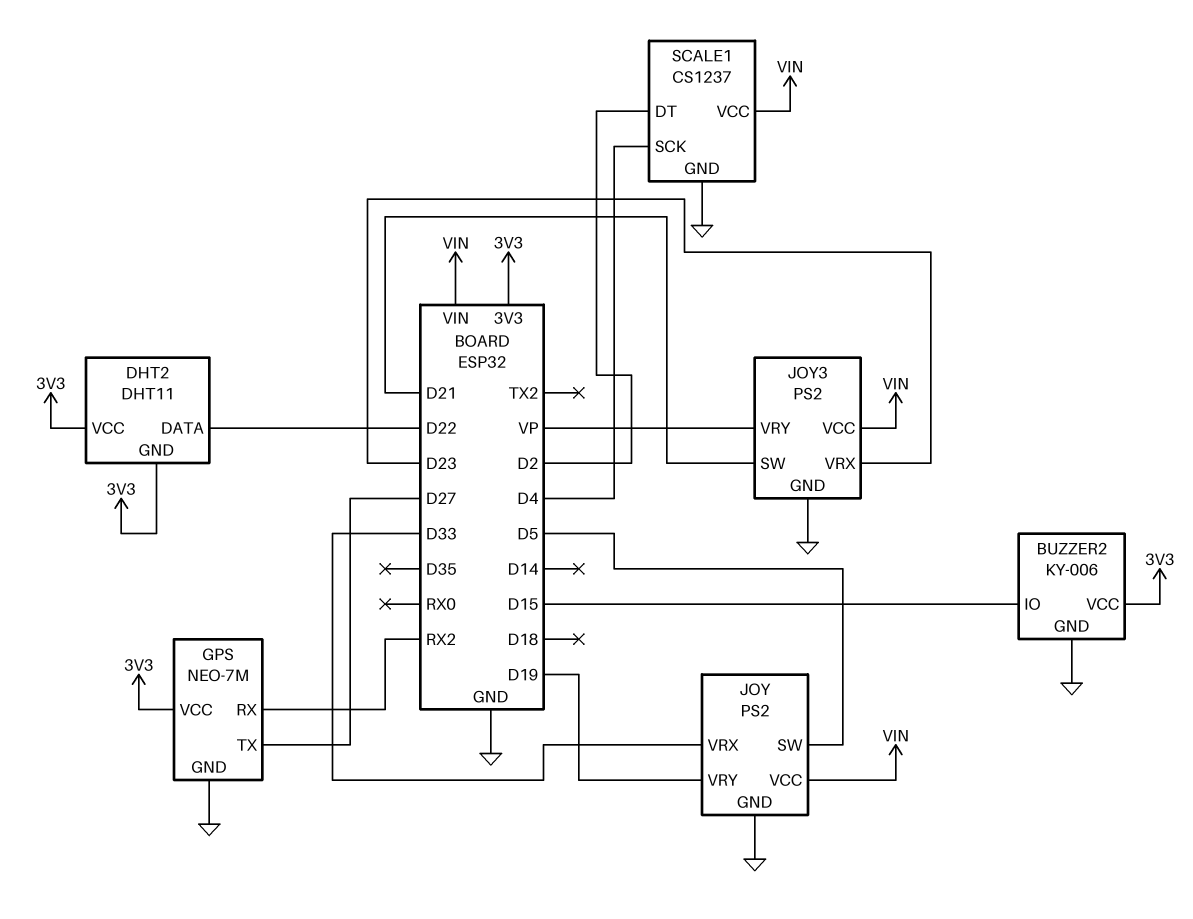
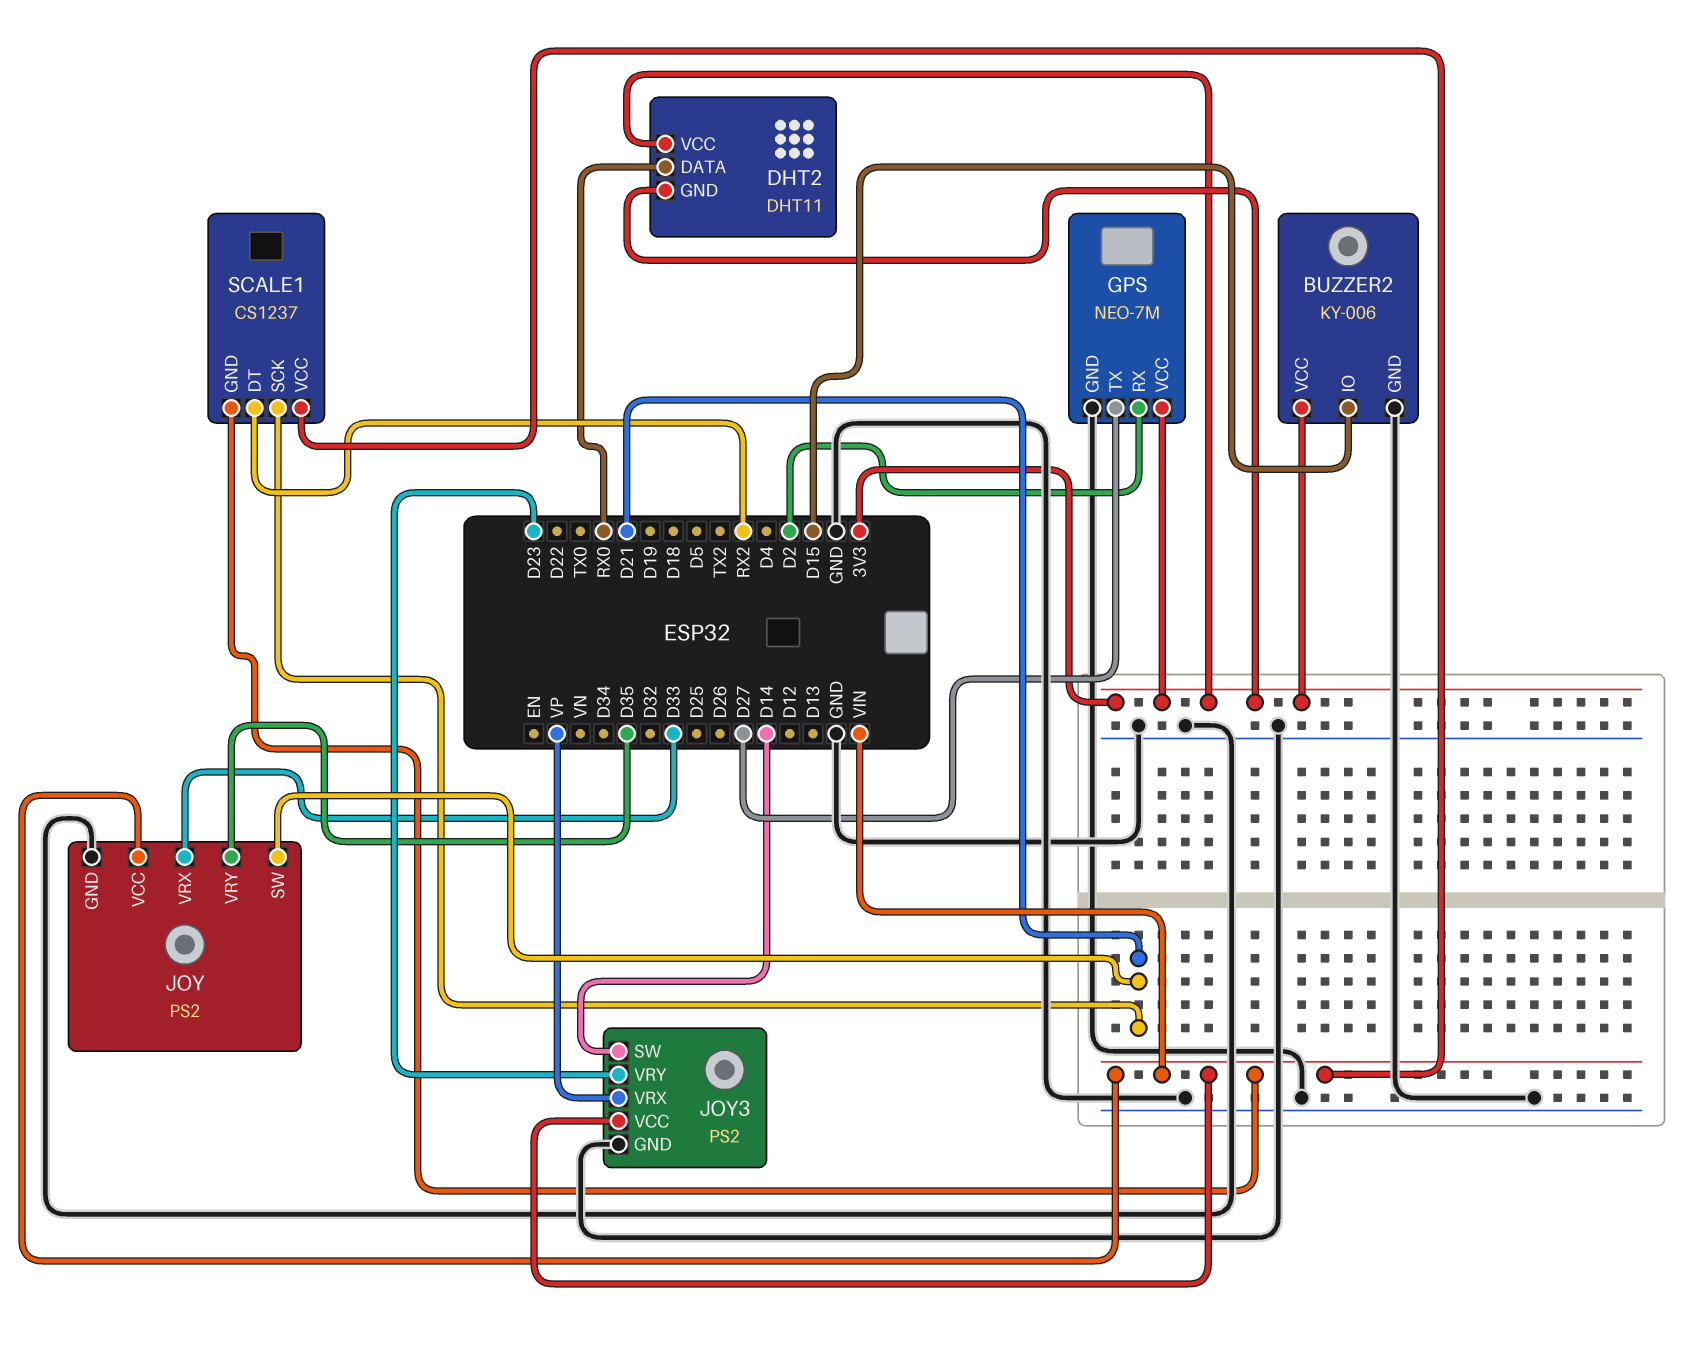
DHT2 pin DATA: D22 -> RX0
GPS pin RX: RX2 -> D2
JOY pin SW: D5 -> D21
JOY pin VRY: D19 -> D35
JOY3 pin SW: D21 -> D14
JOY3 pin VRX: D23 -> VP
JOY3 pin VRY: VP -> D23
SCALE1 pin DT: D2 -> RX2
SCALE1 pin GND: GND -> VIN
SCALE1 pin SCK: D4 -> D21

